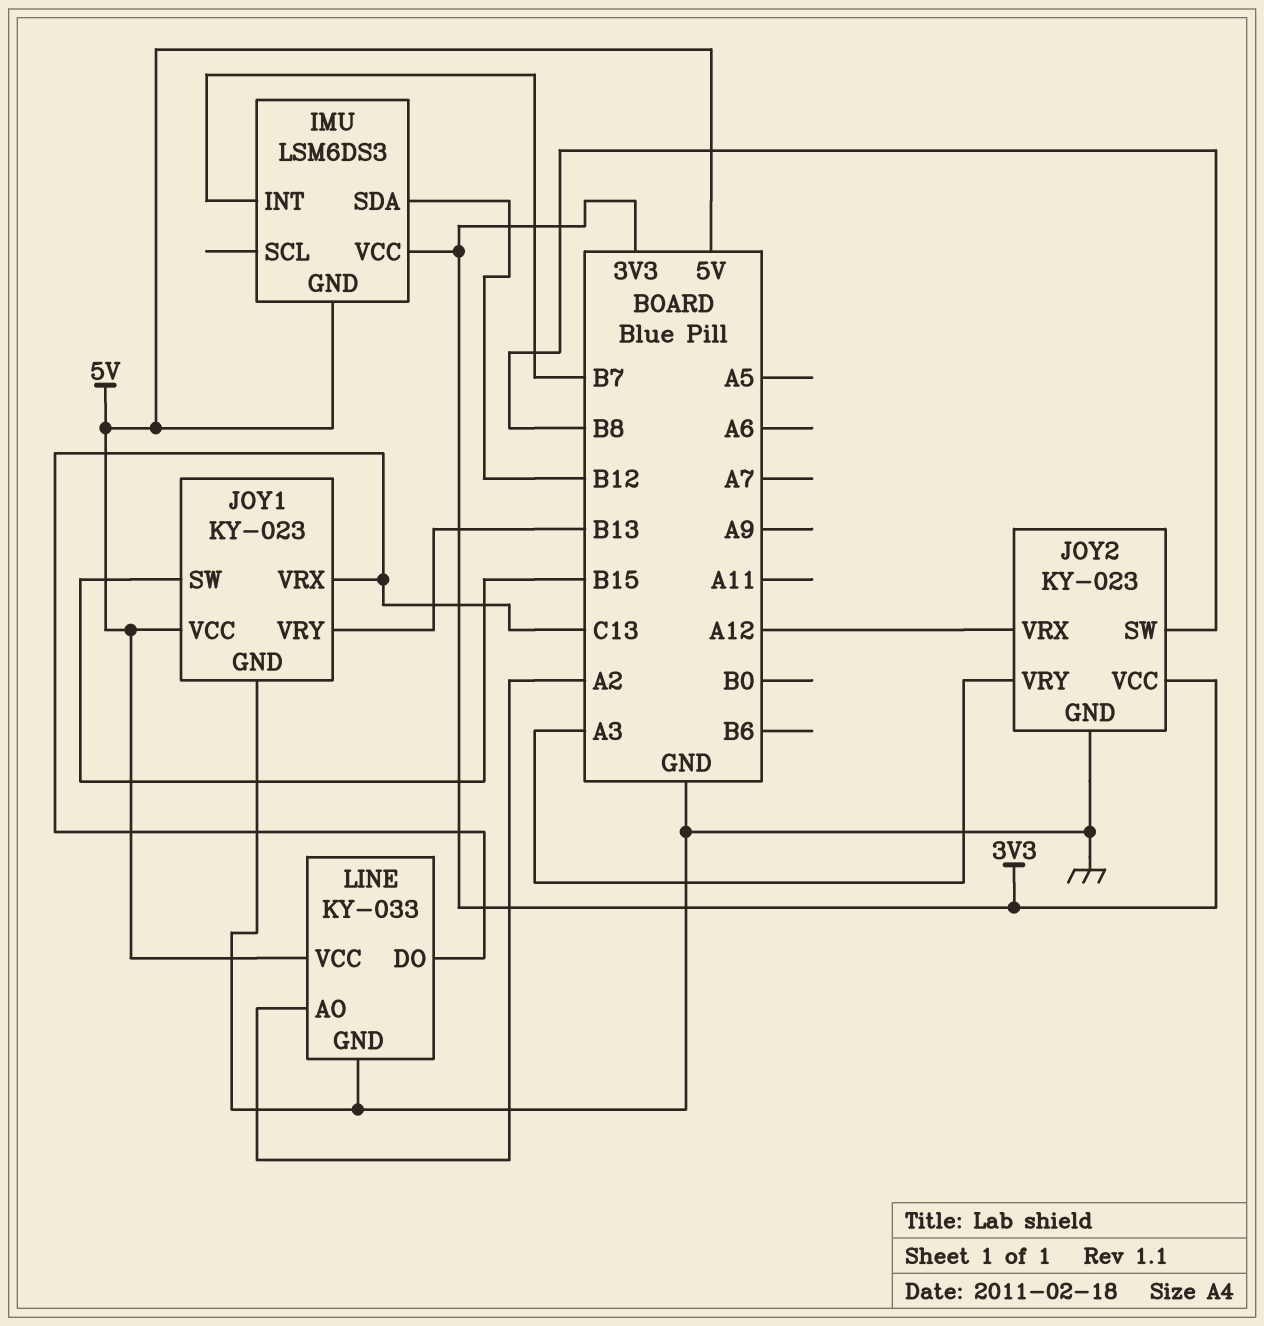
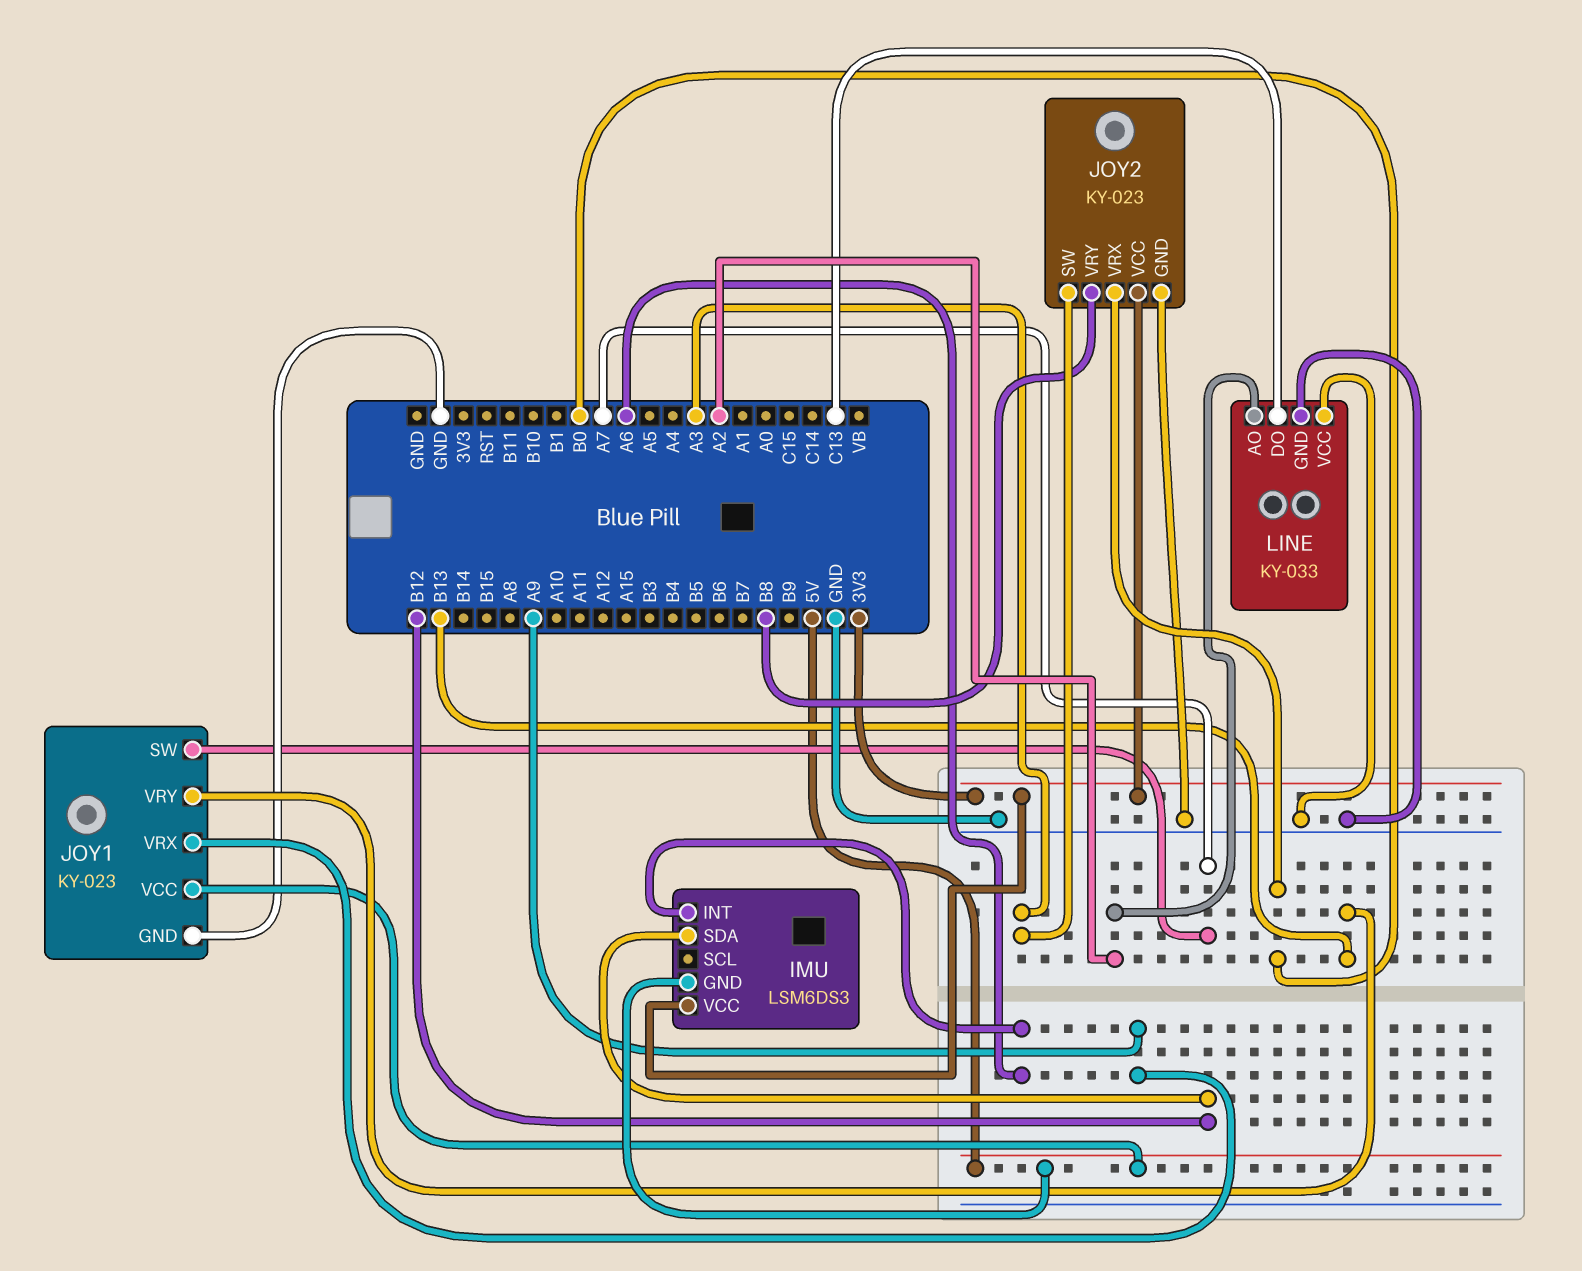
IMU pin INT: B7 -> A6
JOY1 pin SW: B15 -> A7
JOY1 pin VRX: C13 -> A9
JOY2 pin SW: B8 -> A3
JOY2 pin VRX: A12 -> B0
JOY2 pin VRY: A3 -> B8
LINE pin VCC: 5V -> GND

